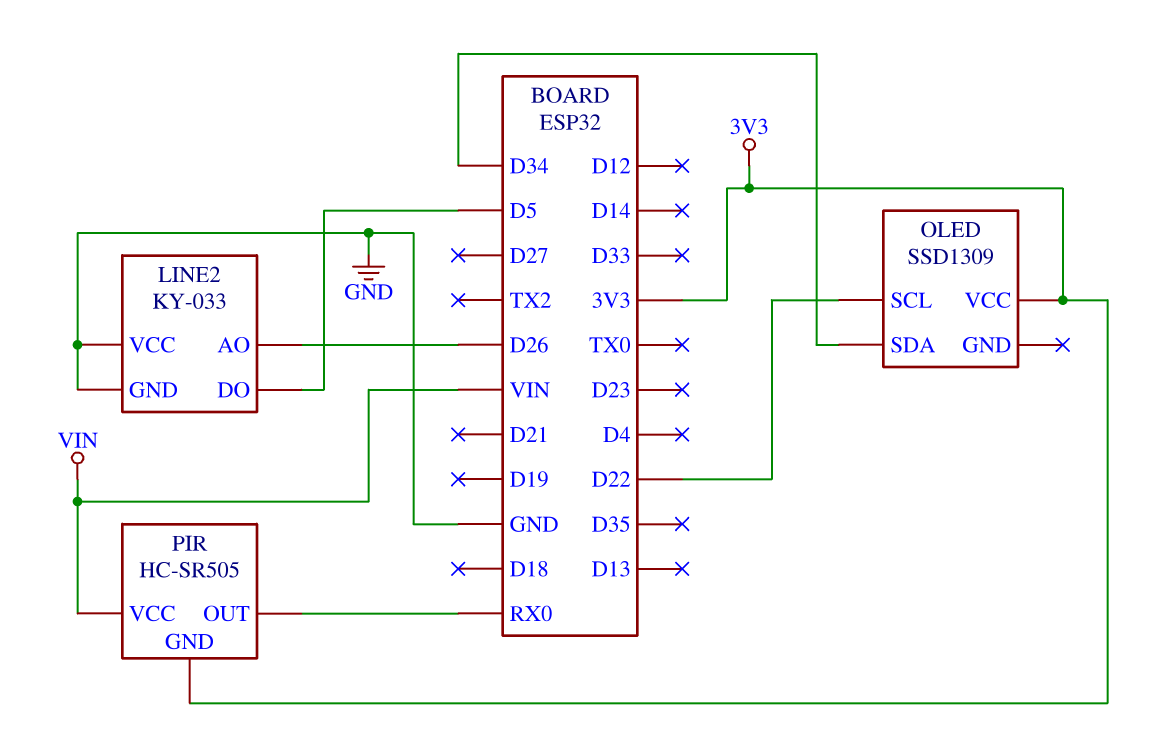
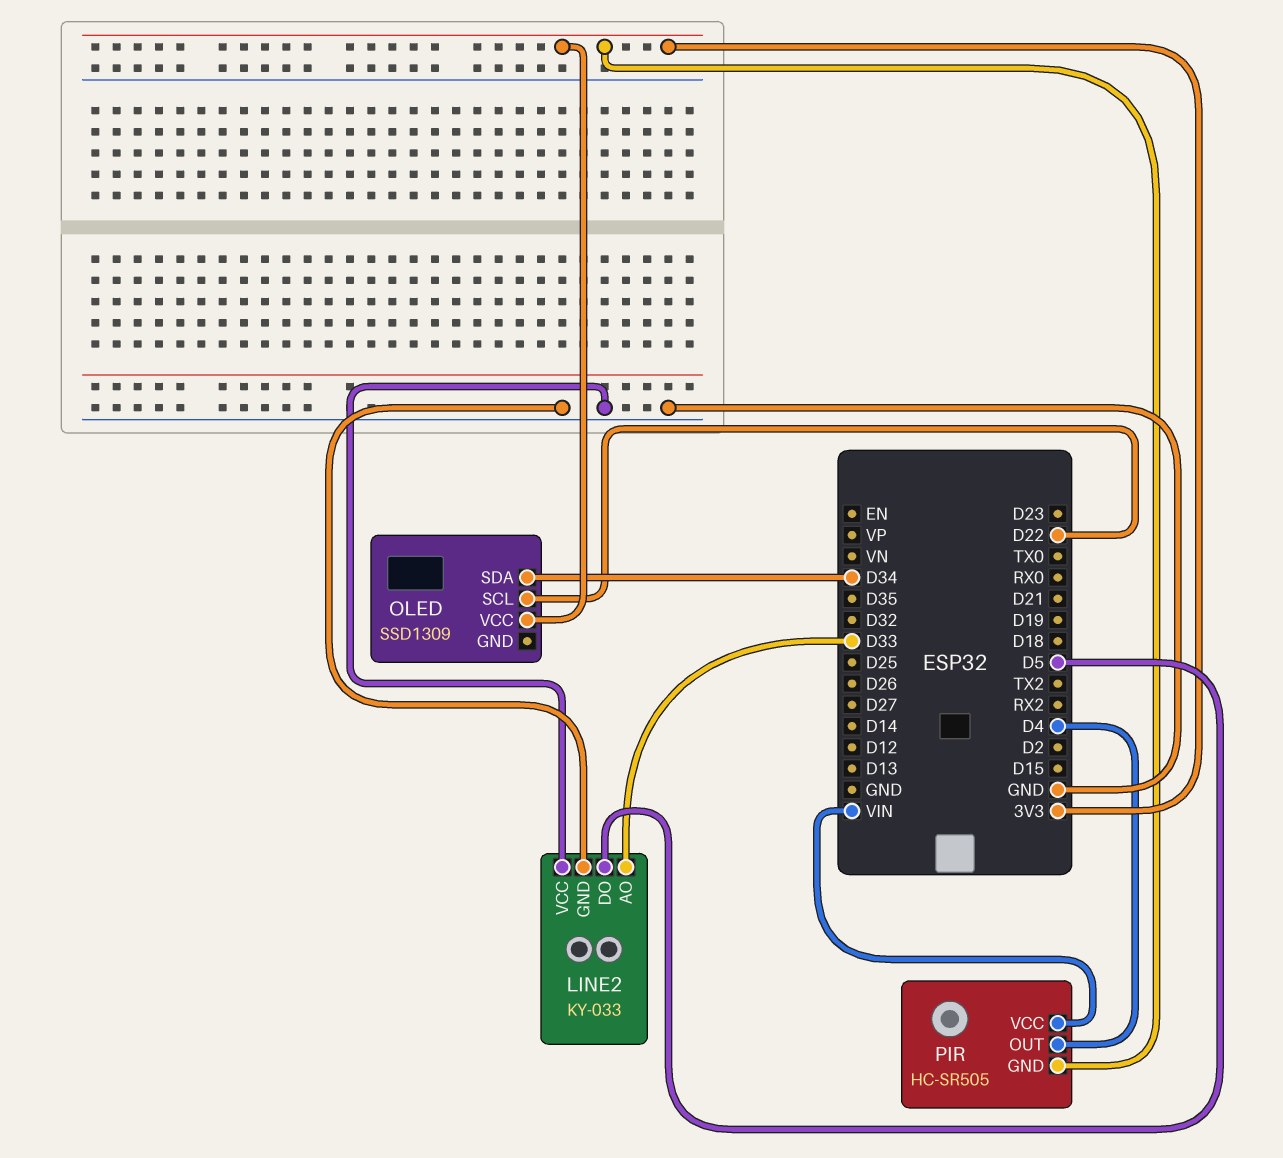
LINE2 pin AO: D26 -> D33
PIR pin OUT: RX0 -> D4

